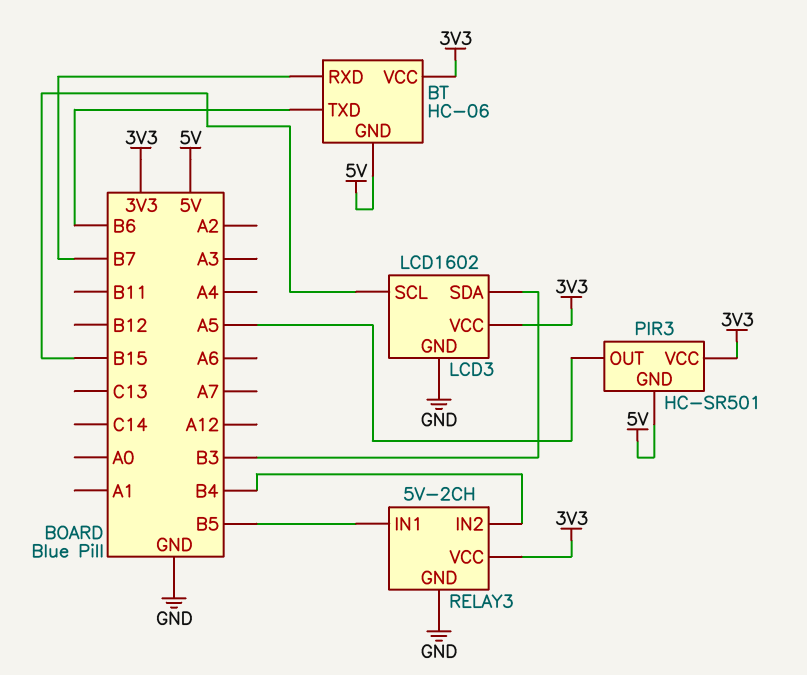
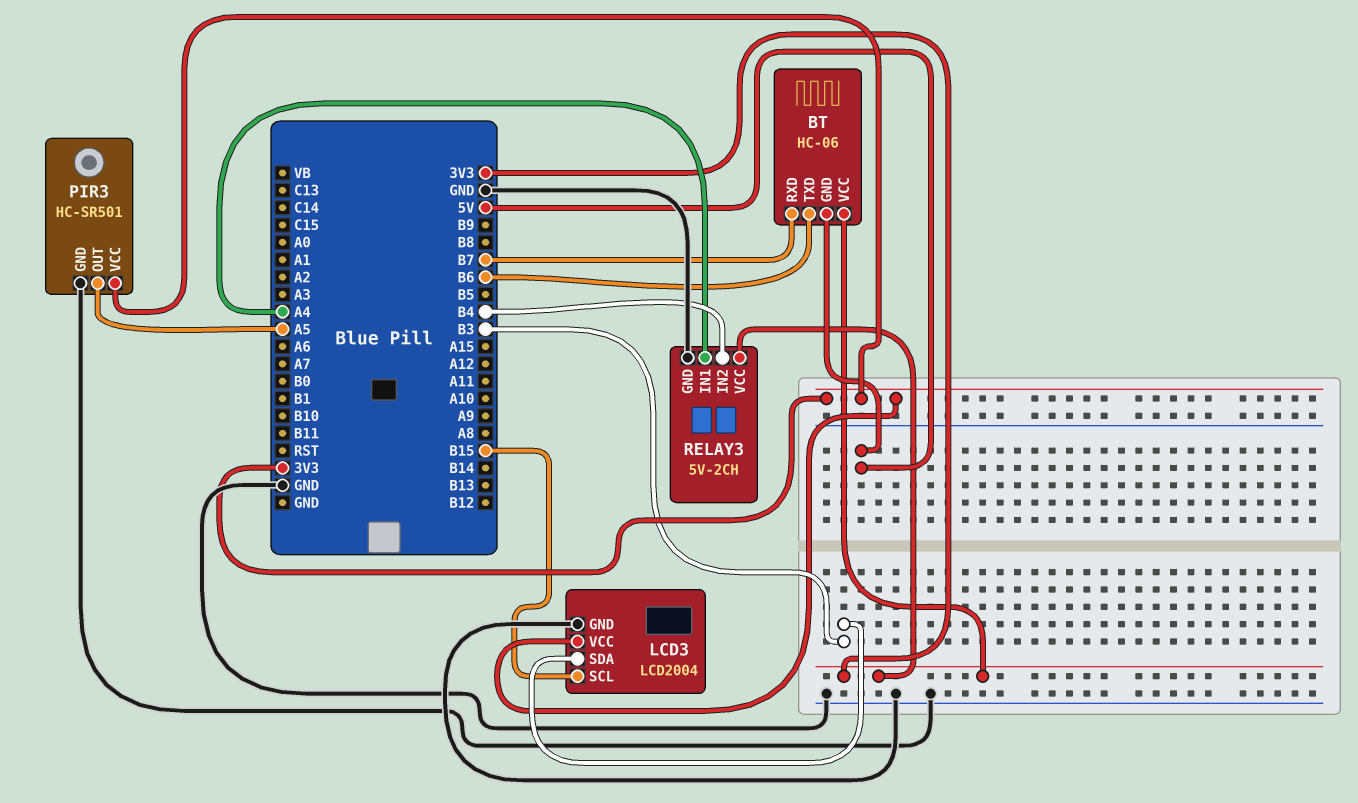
LCD3: LCD1602 -> LCD2004
PIR3 pin GND: 5V -> GND
RELAY3 pin IN1: B5 -> A4

